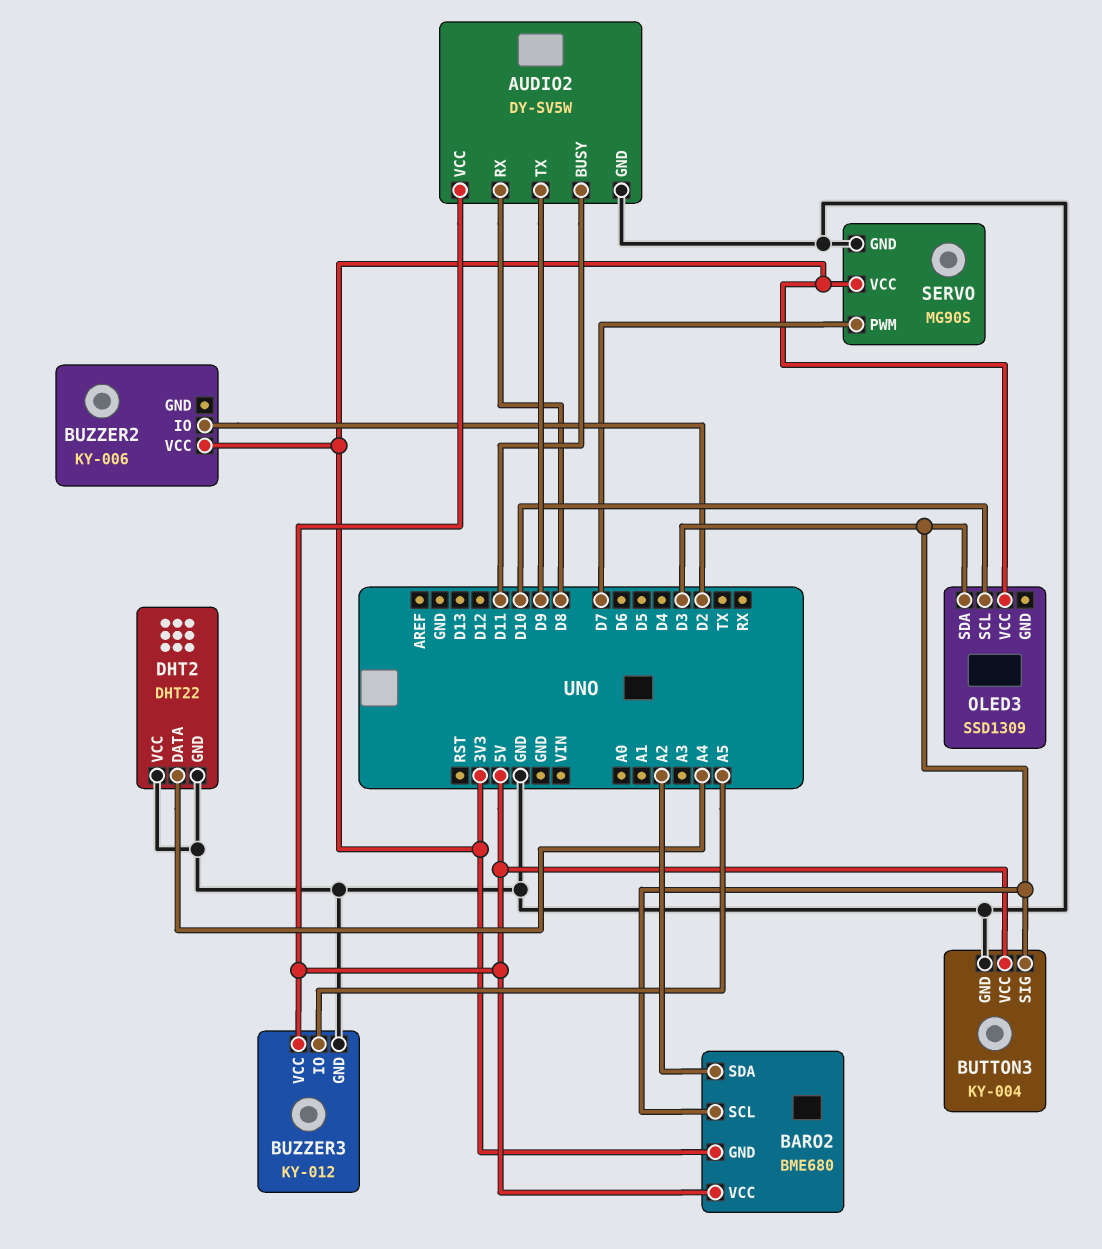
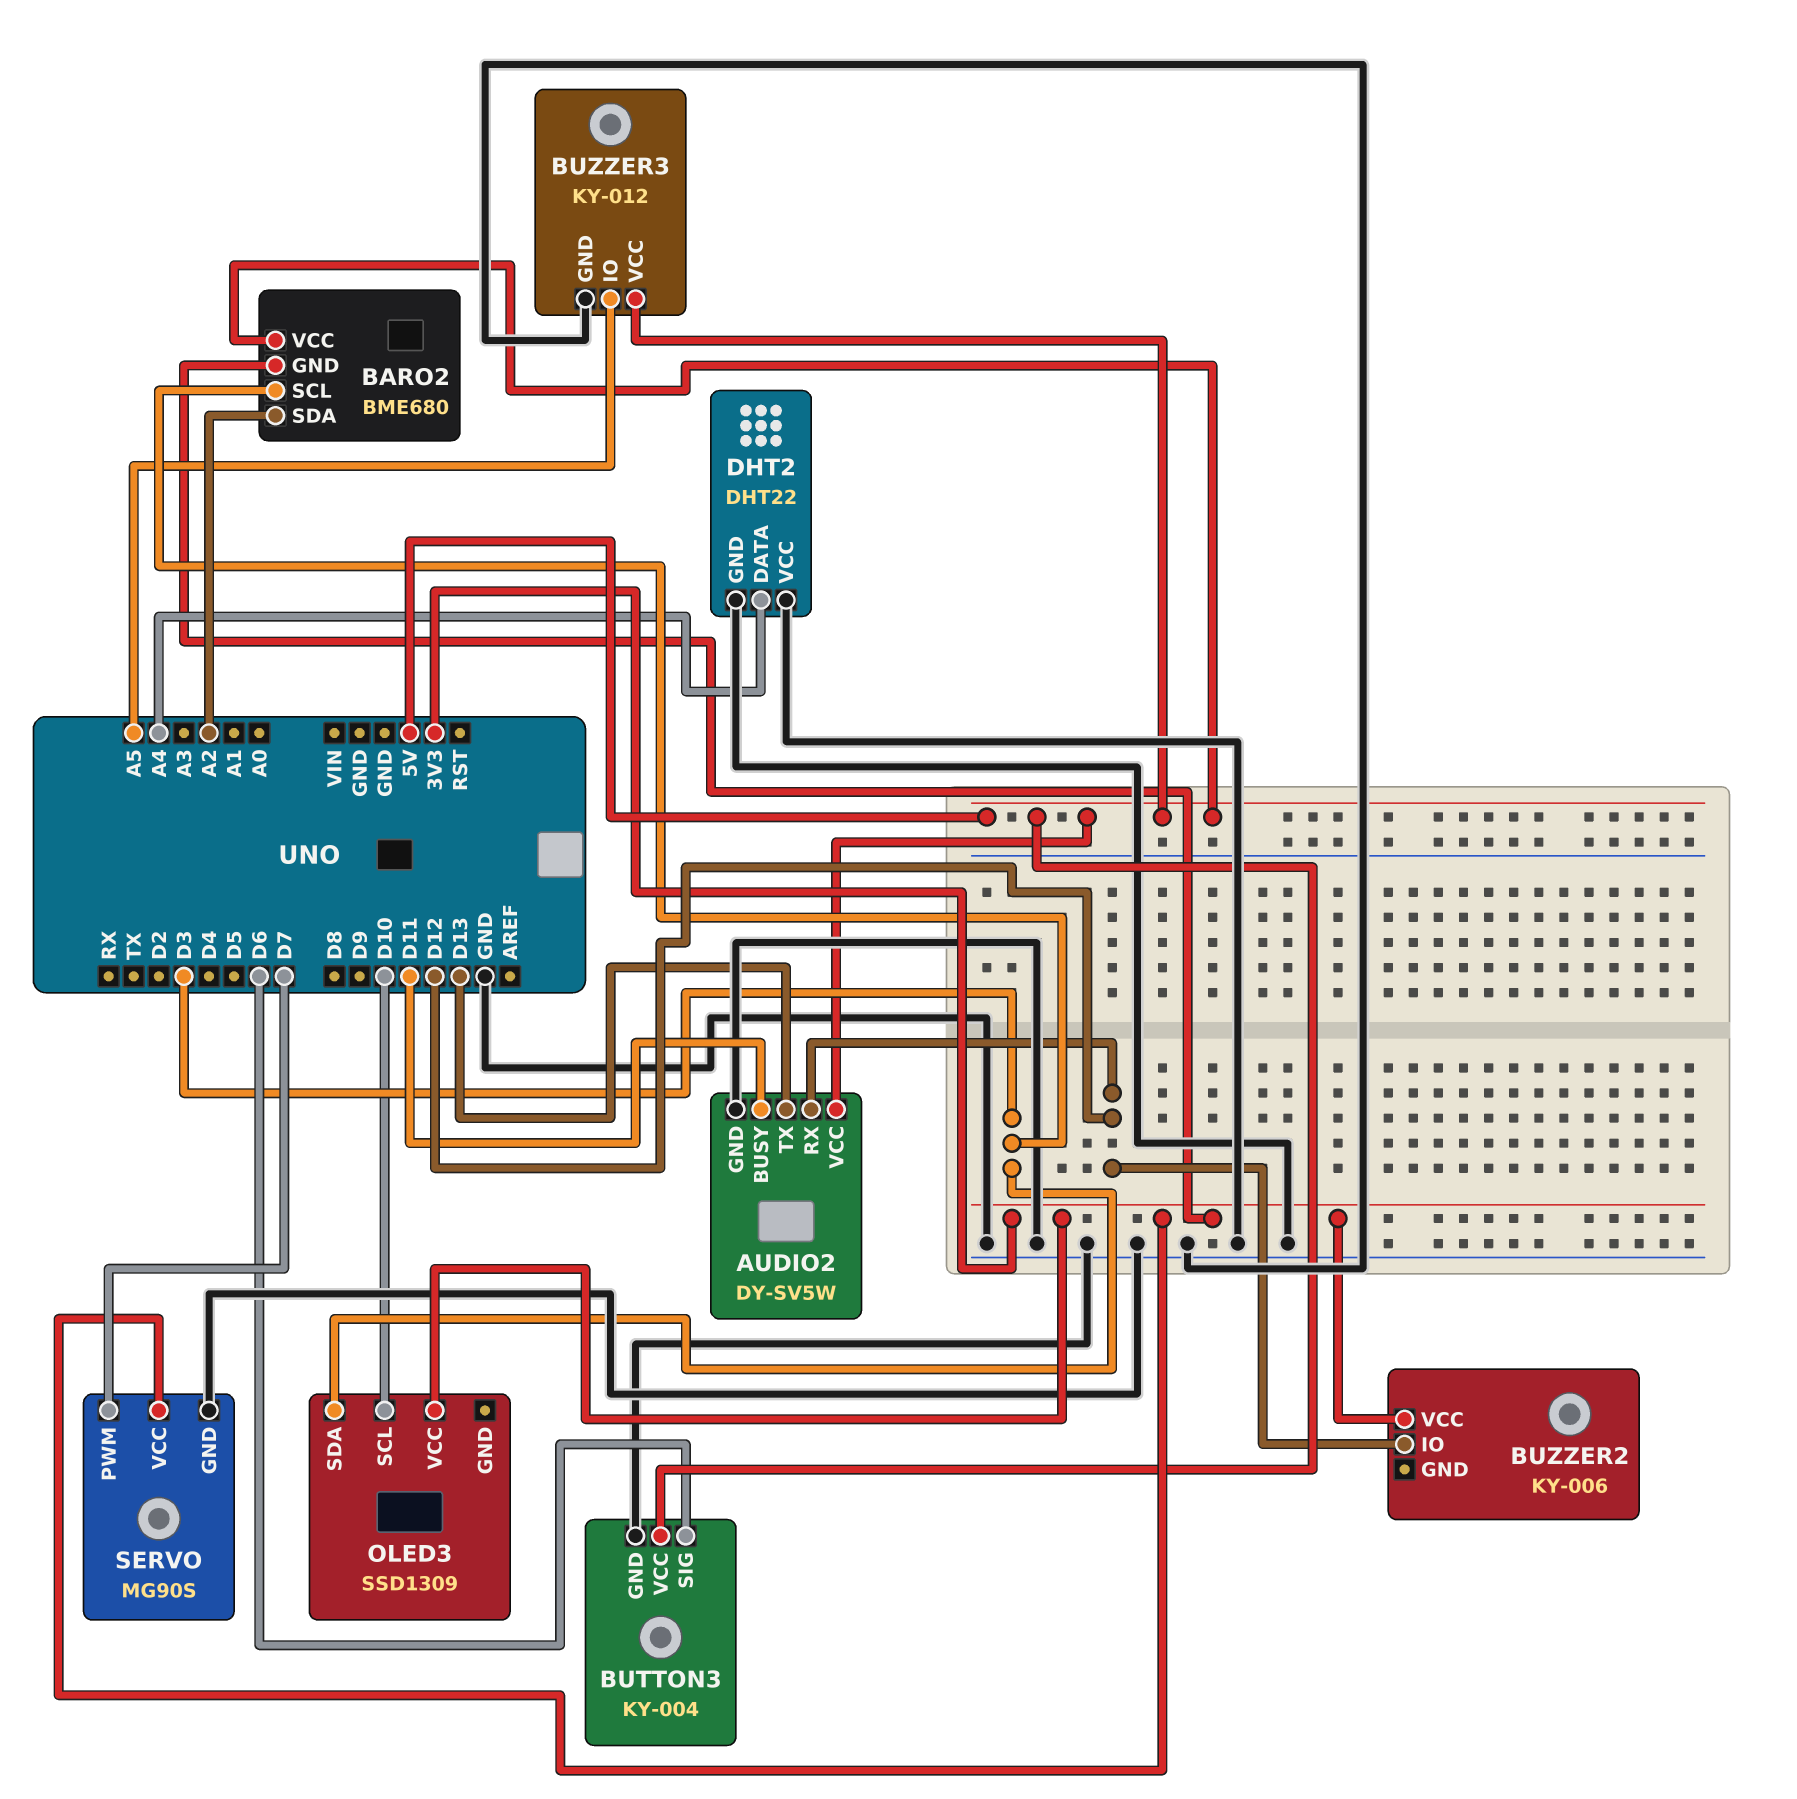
AUDIO2 pin RX: D8 -> D12
AUDIO2 pin TX: D9 -> D13
BUTTON3 pin SIG: D3 -> D6
BUZZER2 pin IO: D2 -> D12

